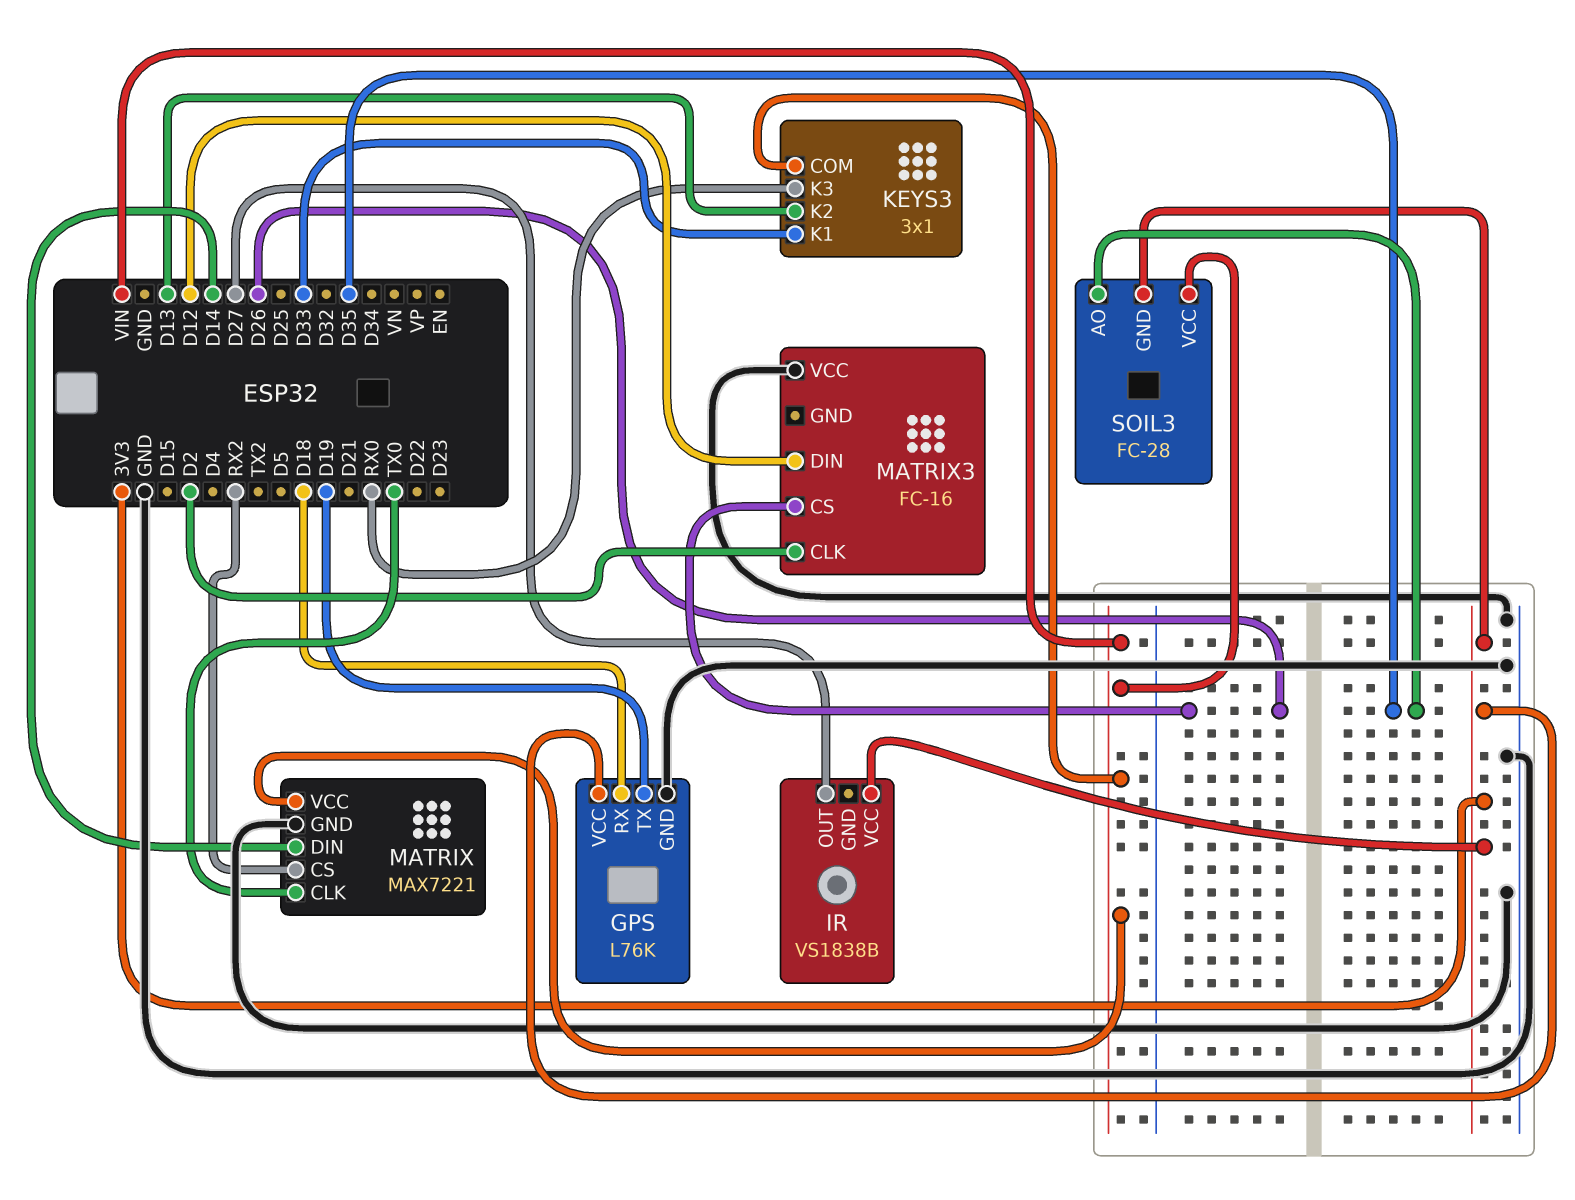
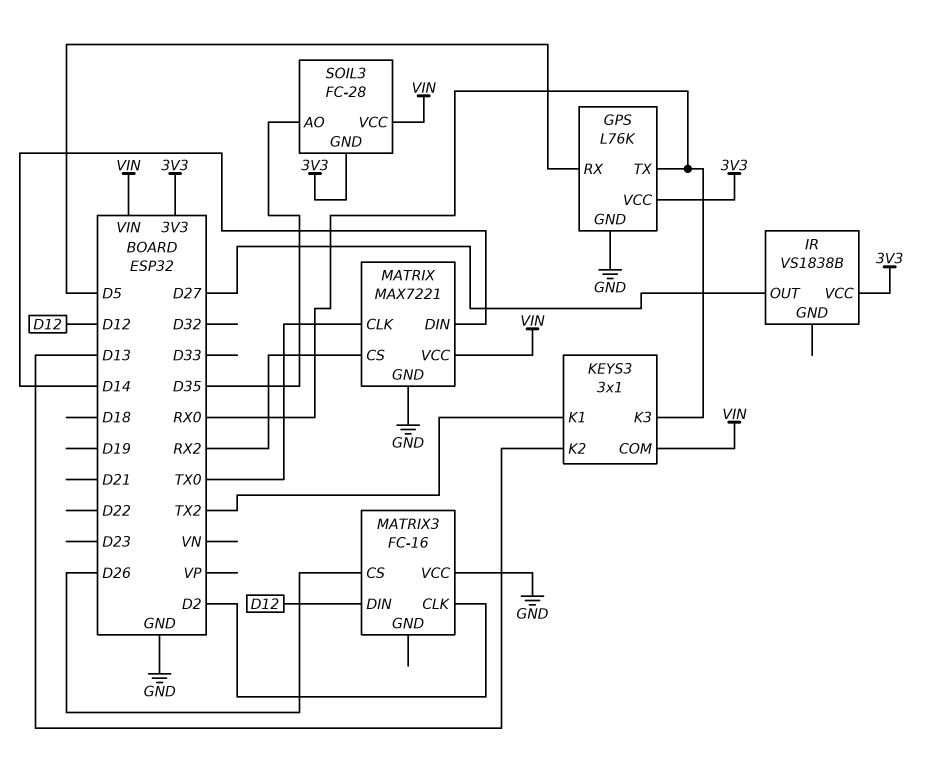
GPS pin RX: D18 -> D5
GPS pin TX: D19 -> RX0
KEYS3 pin K1: D33 -> TX2

